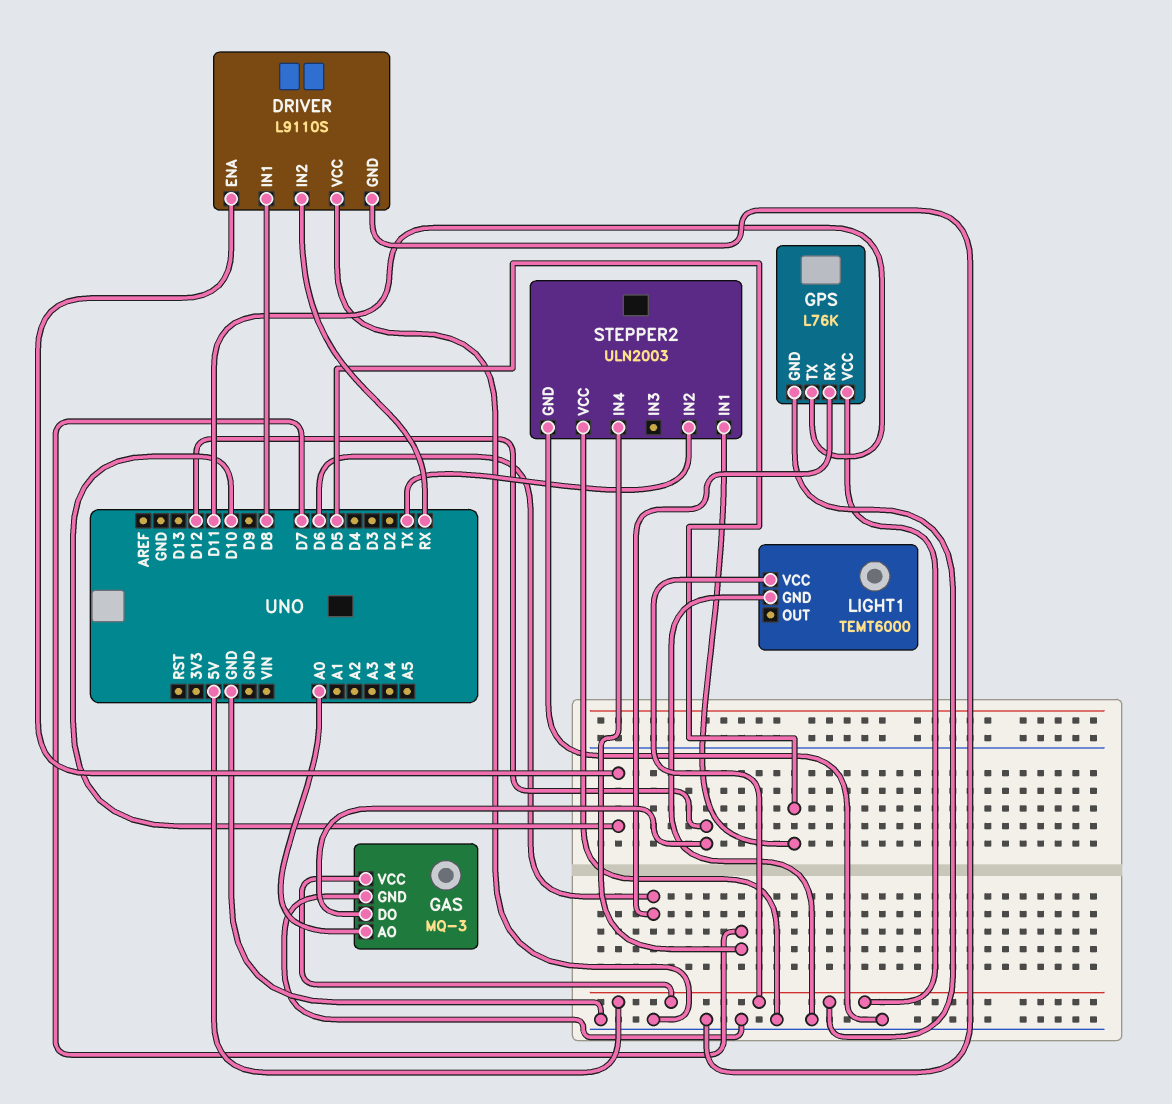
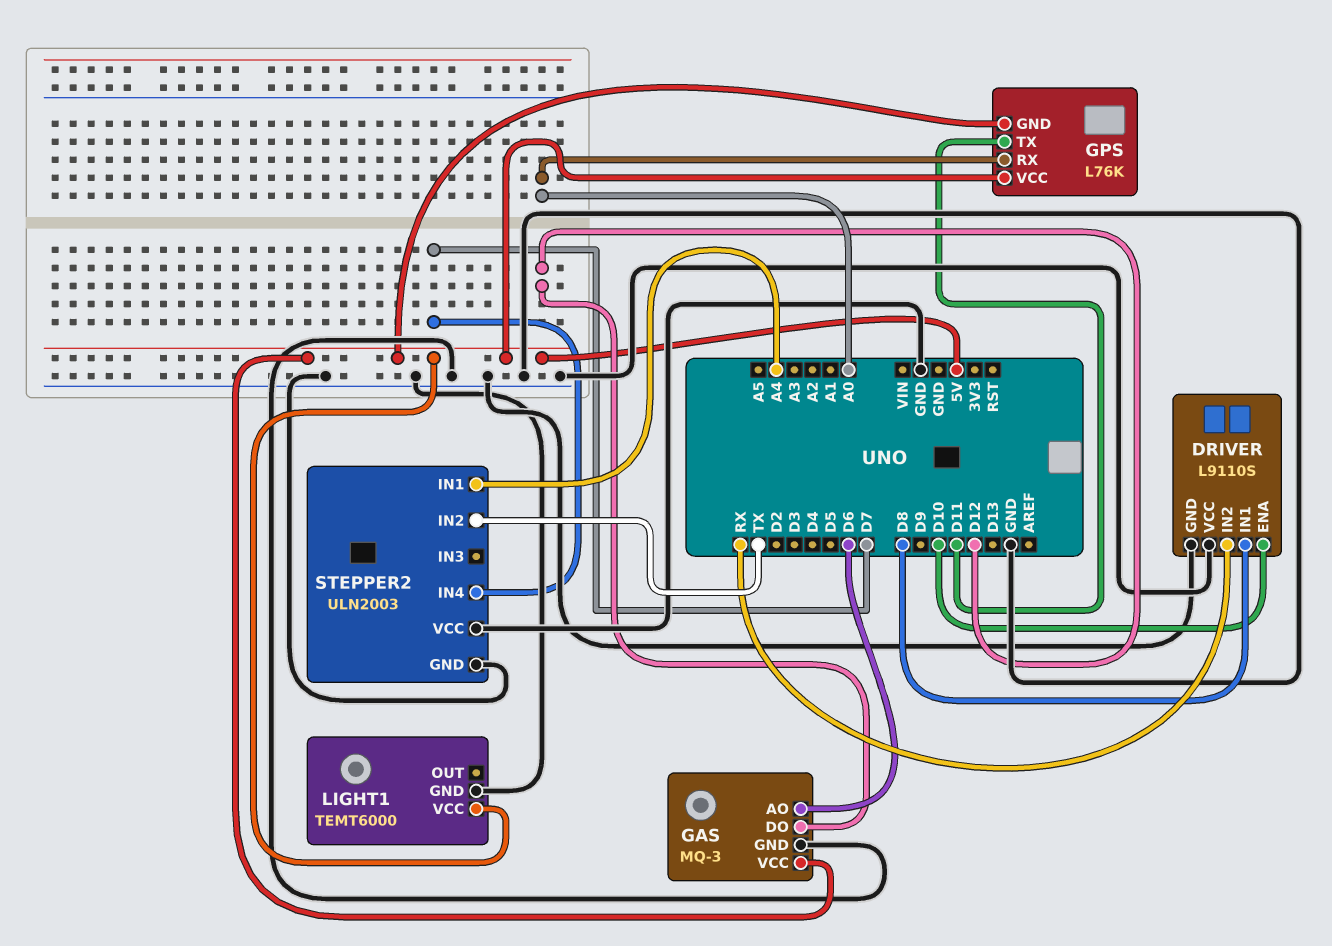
GAS pin AO: A0 -> D6
GPS pin RX: D6 -> A0
STEPPER2 pin IN1: D5 -> A4

